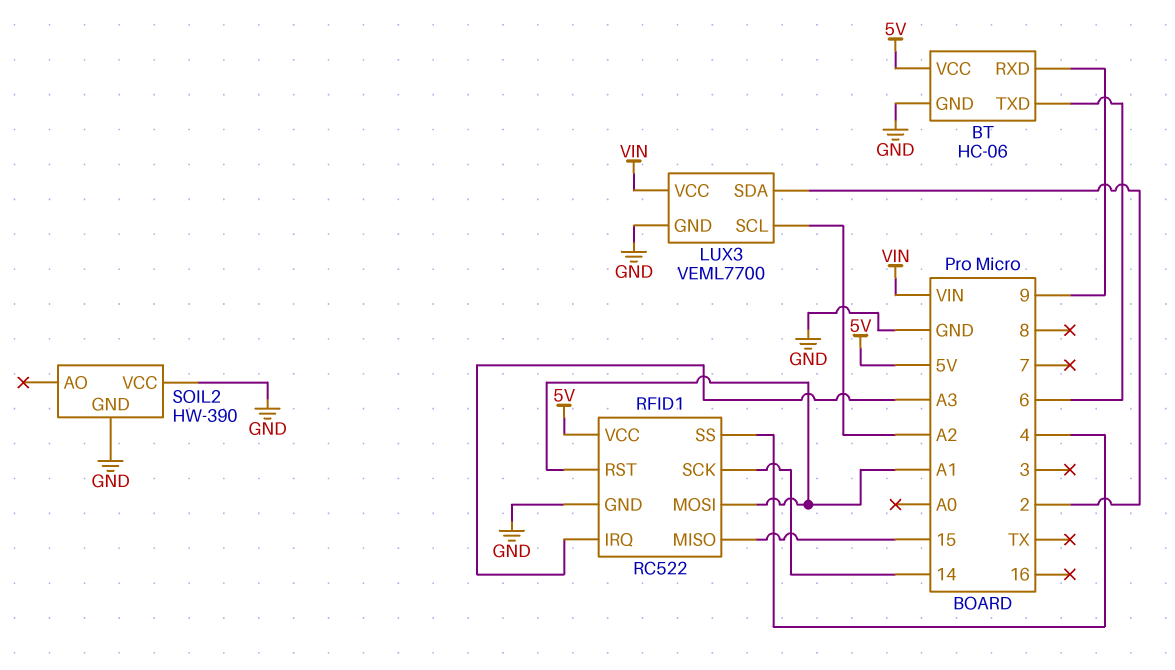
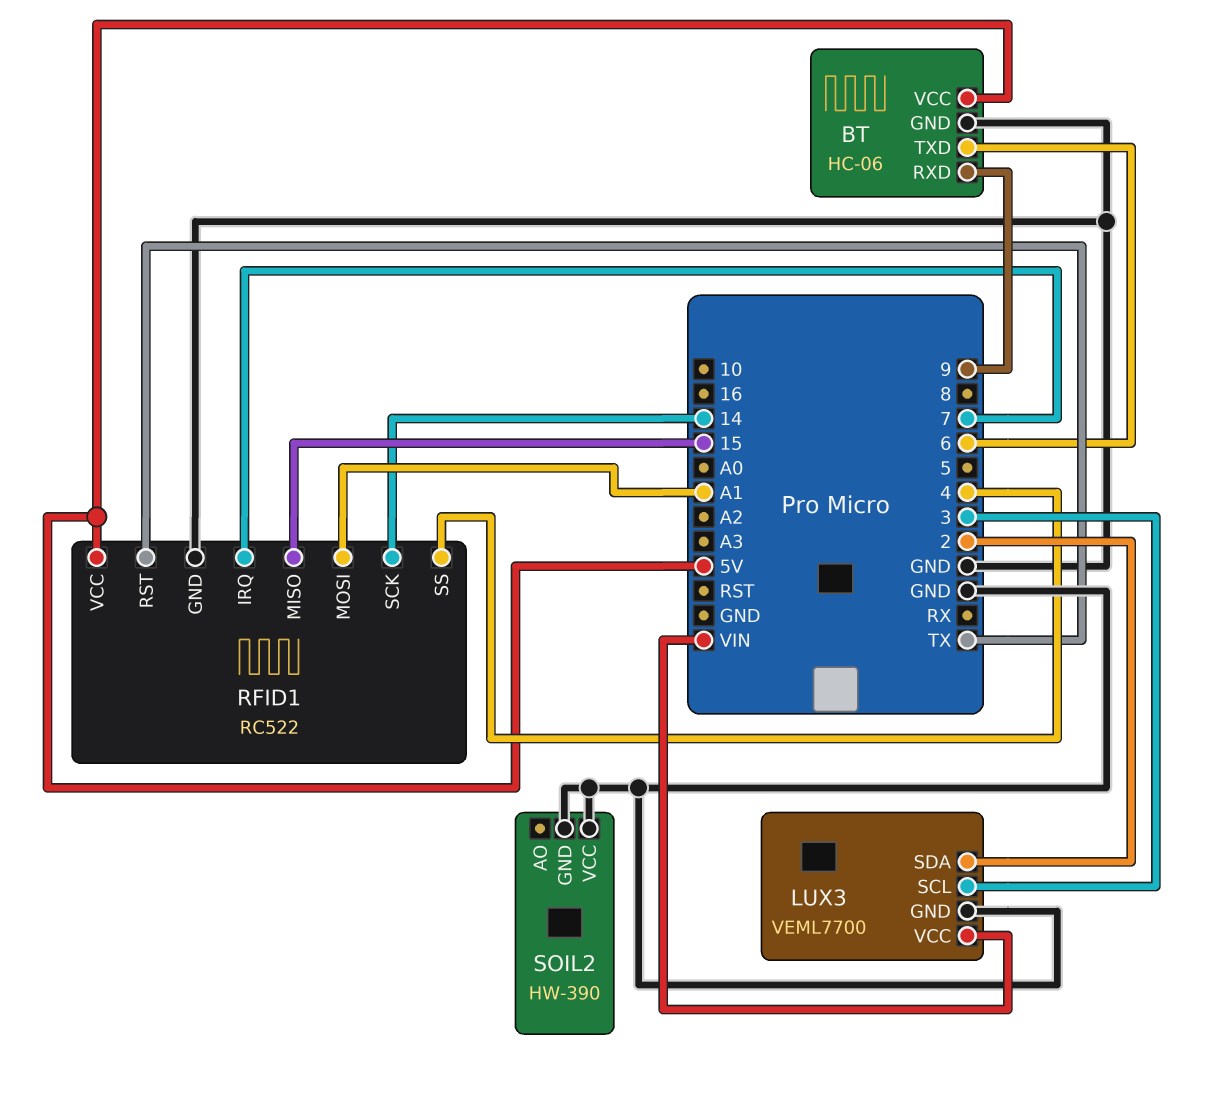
LUX3 pin SCL: A2 -> 3
RFID1 pin IRQ: A3 -> 7
RFID1 pin RST: A1 -> TX

